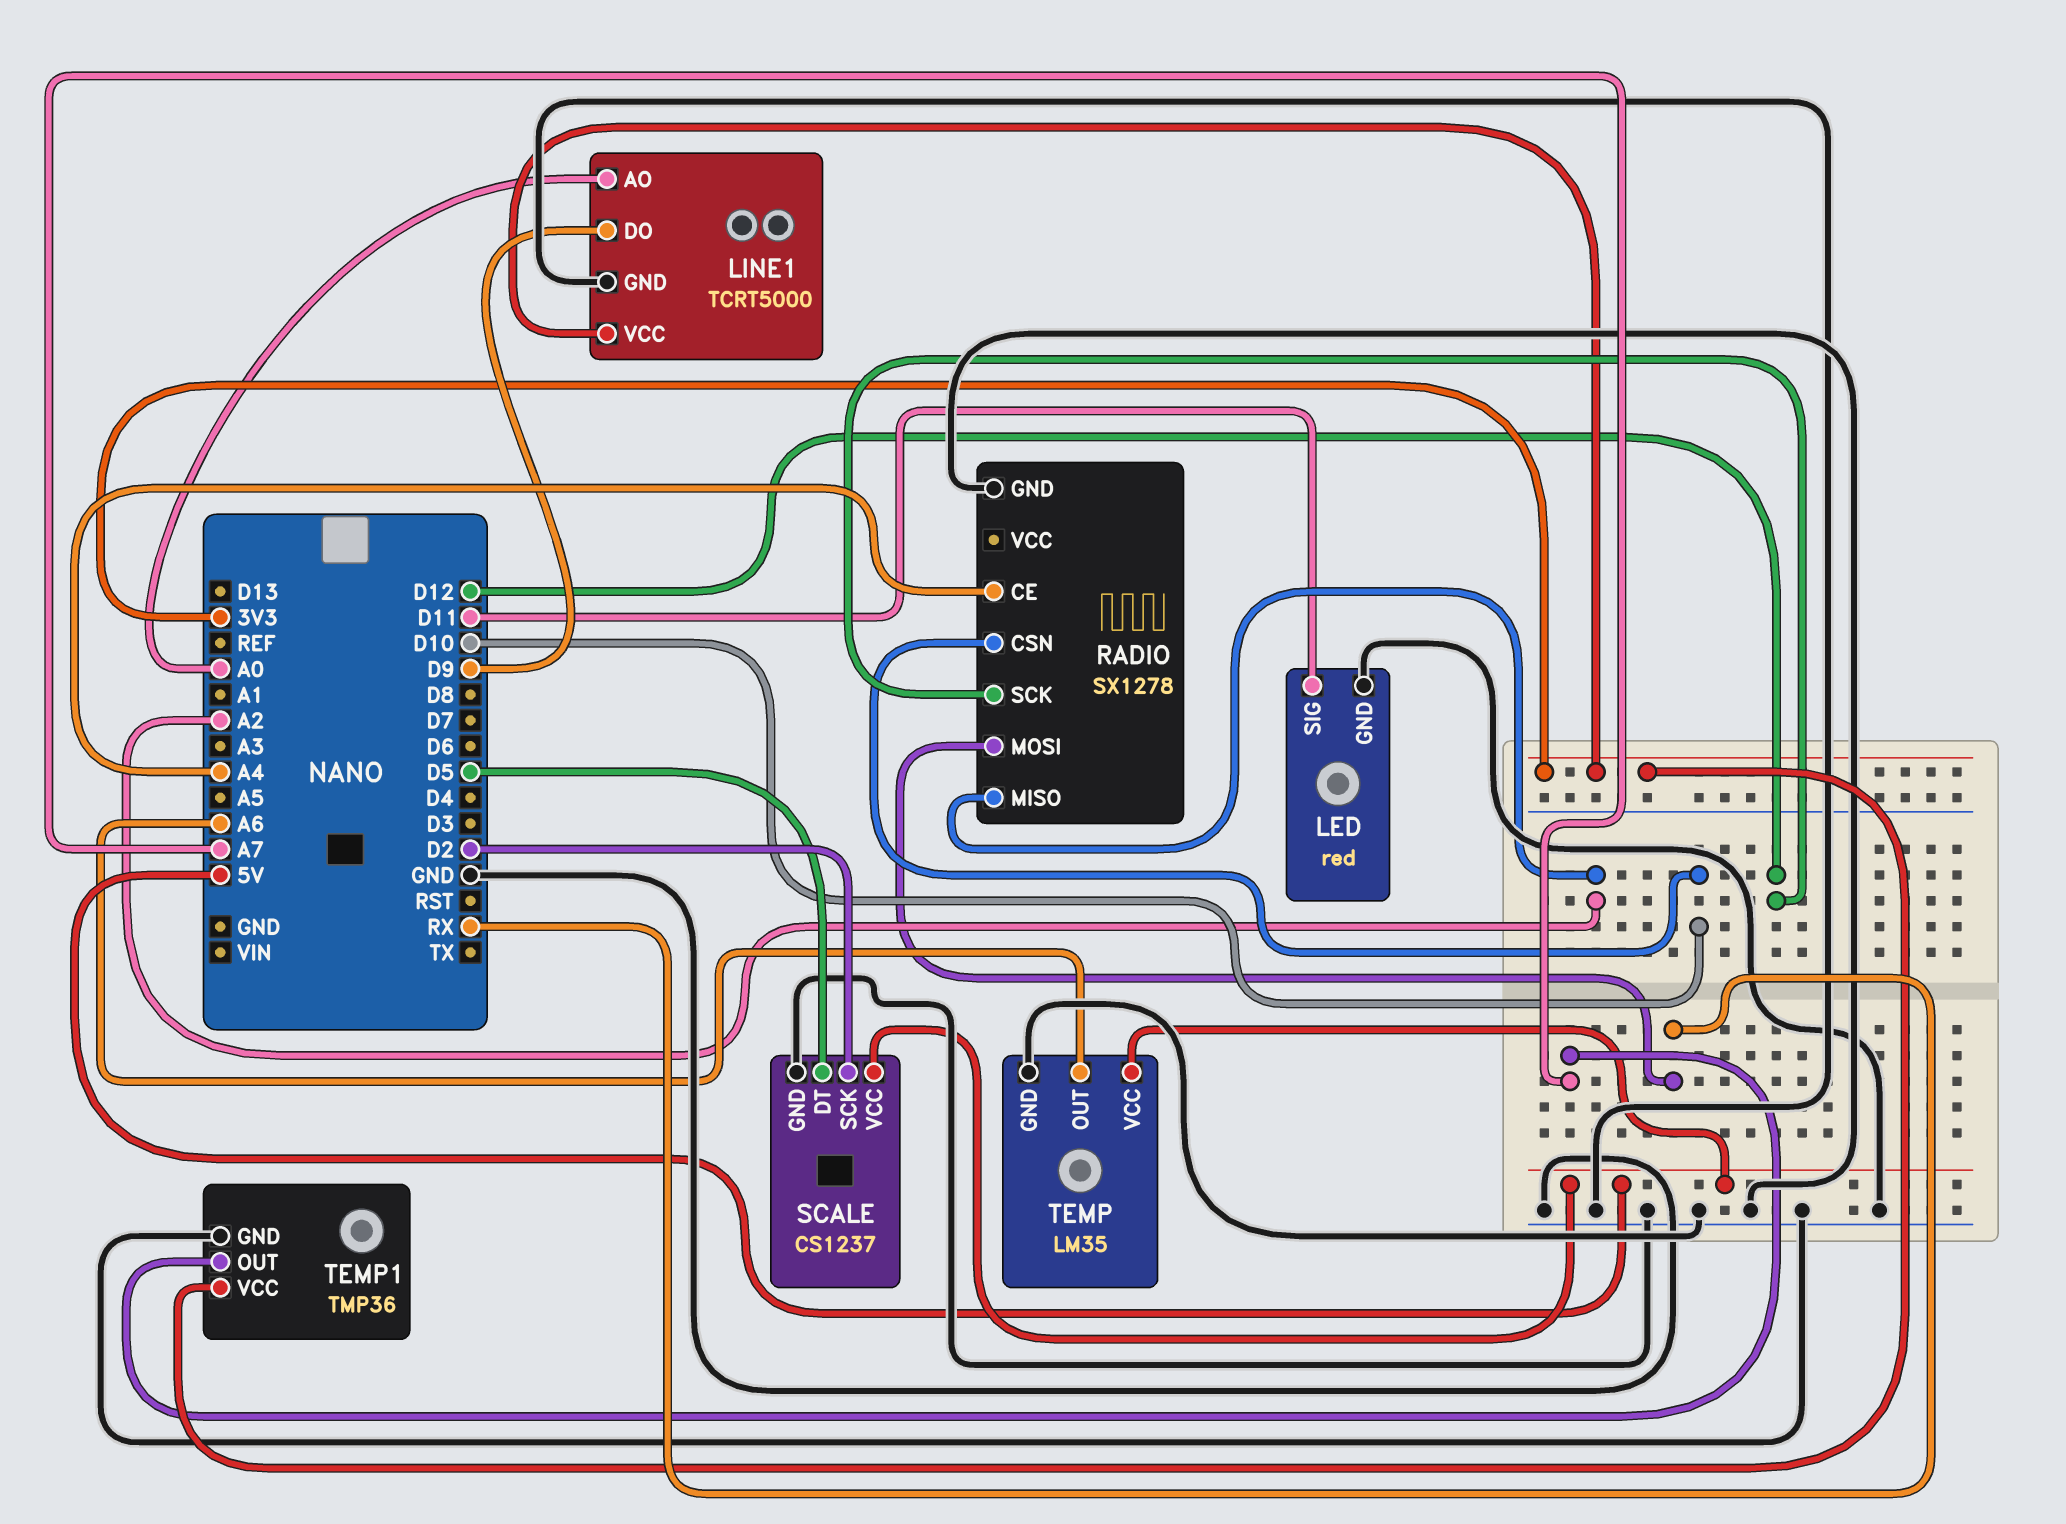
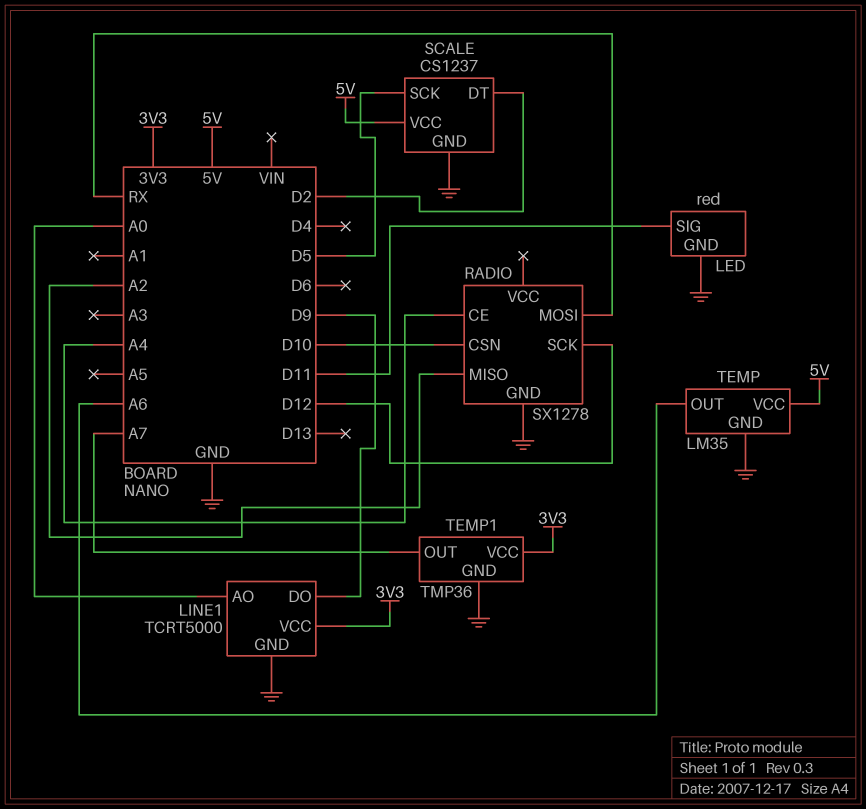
SCALE pin DT: D5 -> D2
SCALE pin SCK: D2 -> D5

